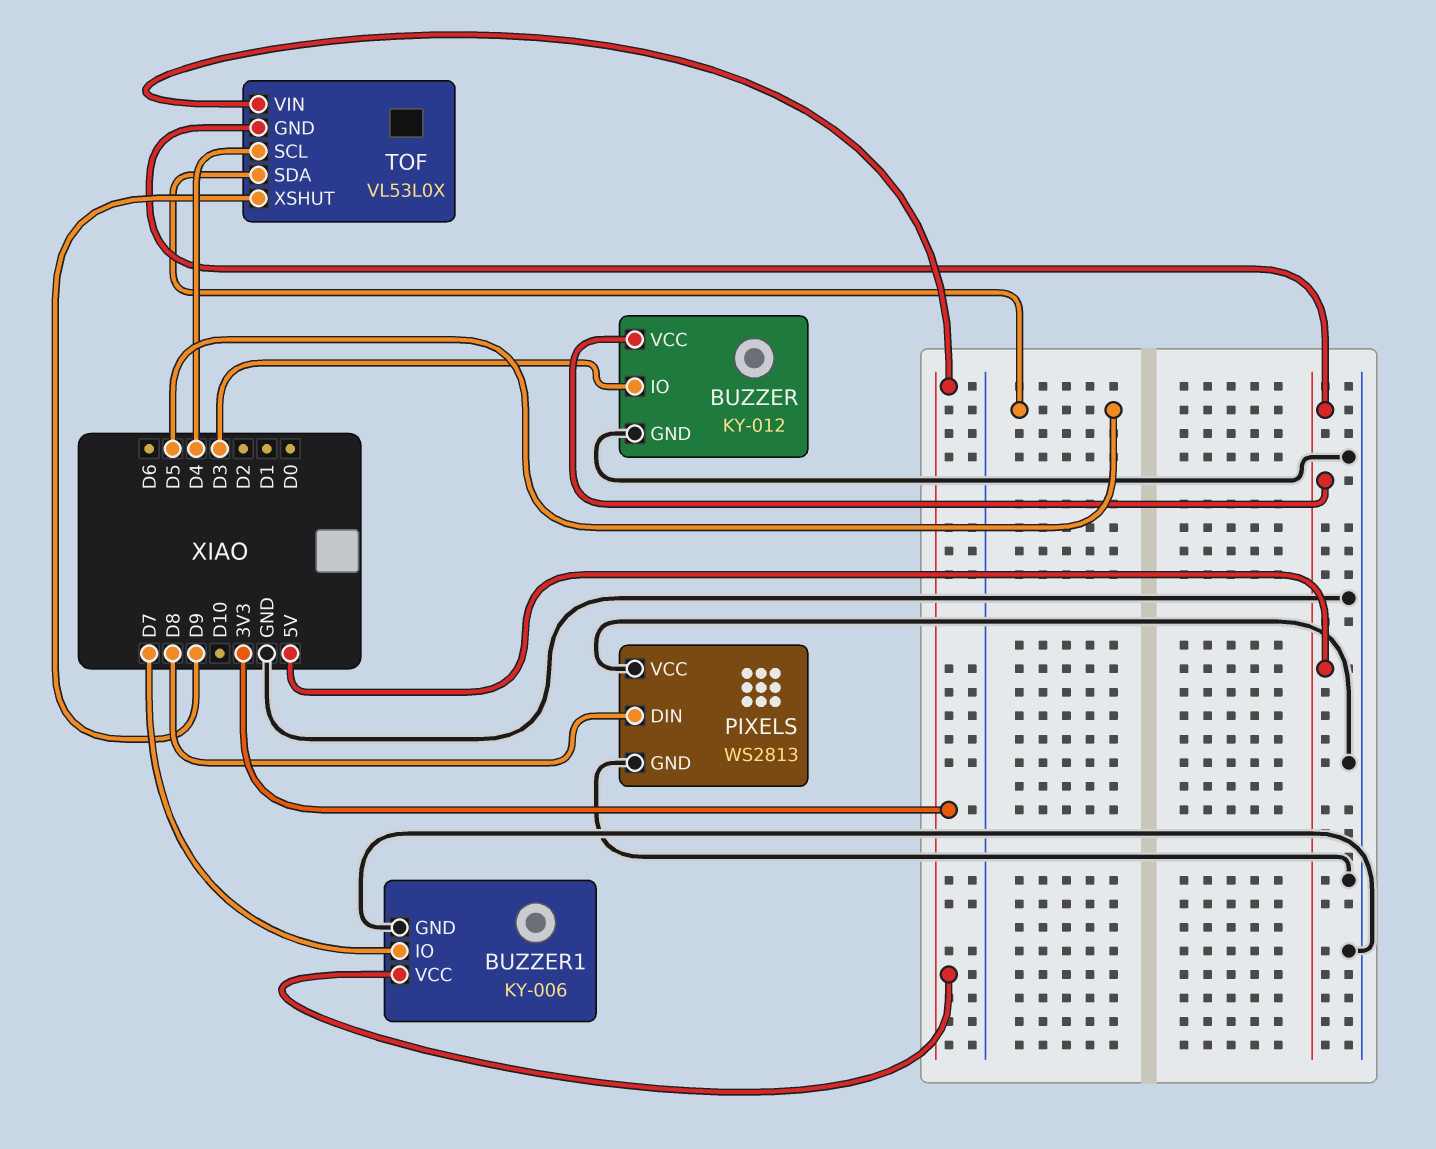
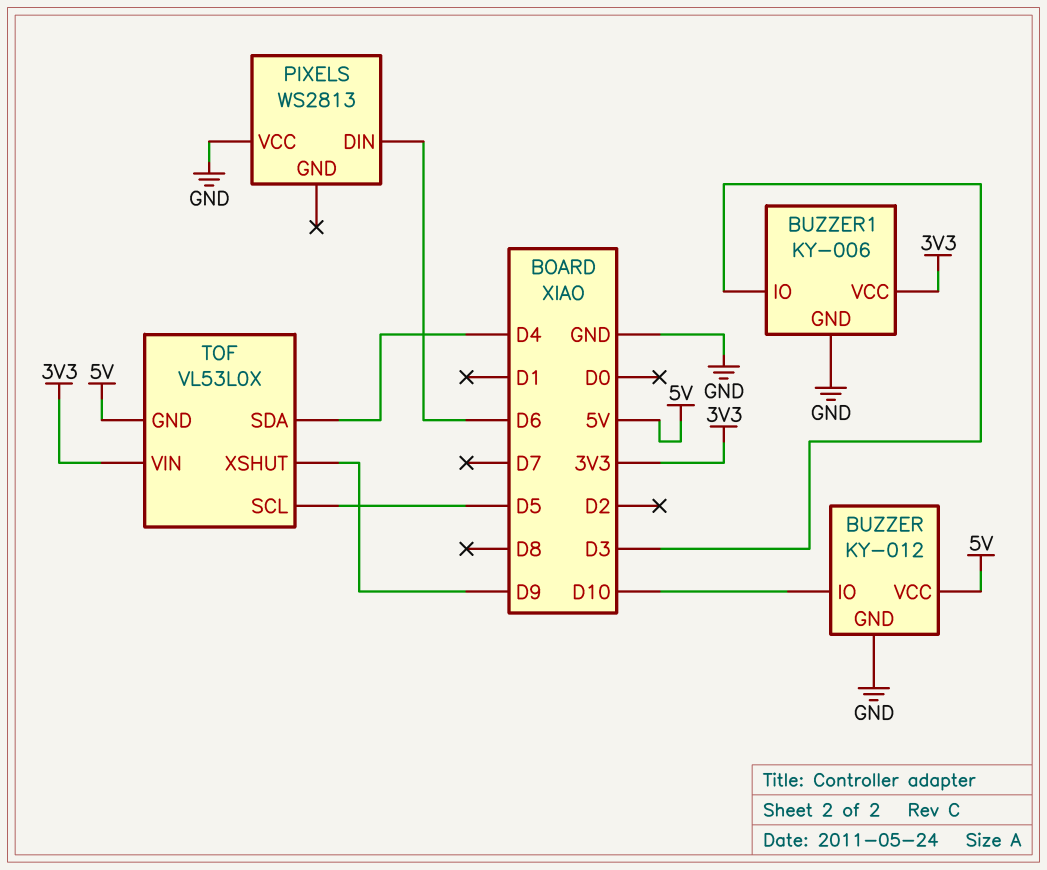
BUZZER pin IO: D3 -> D10
BUZZER1 pin IO: D7 -> D3
PIXELS pin DIN: D8 -> D6
PIXELS pin GND: GND -> none
TOF pin SCL: D4 -> D5
TOF pin SDA: D5 -> D4

